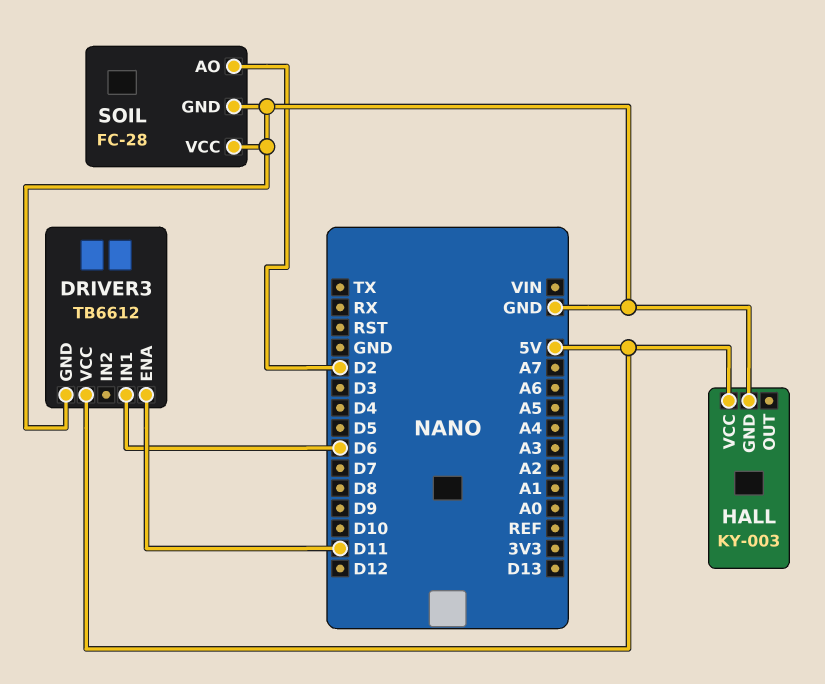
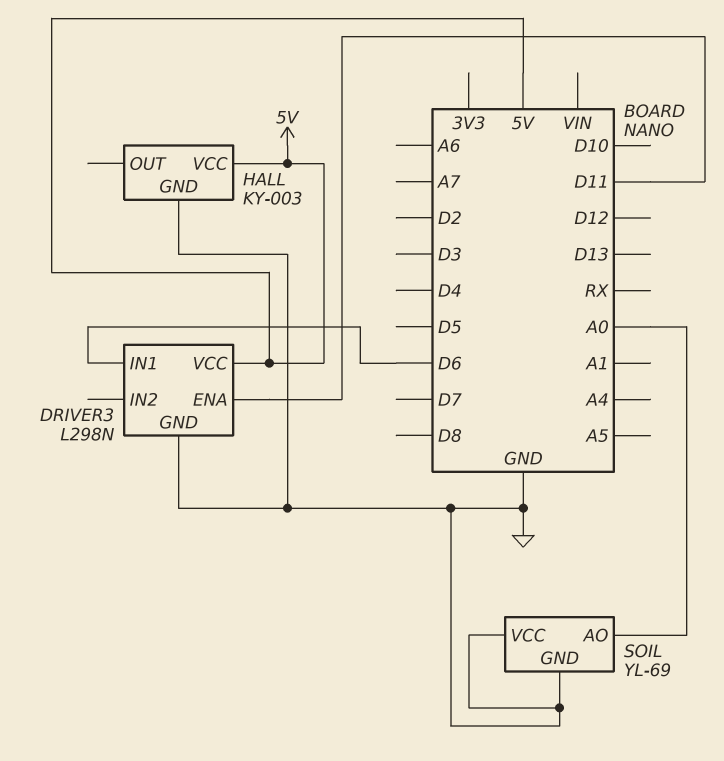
DRIVER3: TB6612 -> L298N
SOIL: FC-28 -> YL-69
SOIL pin AO: D2 -> A0

